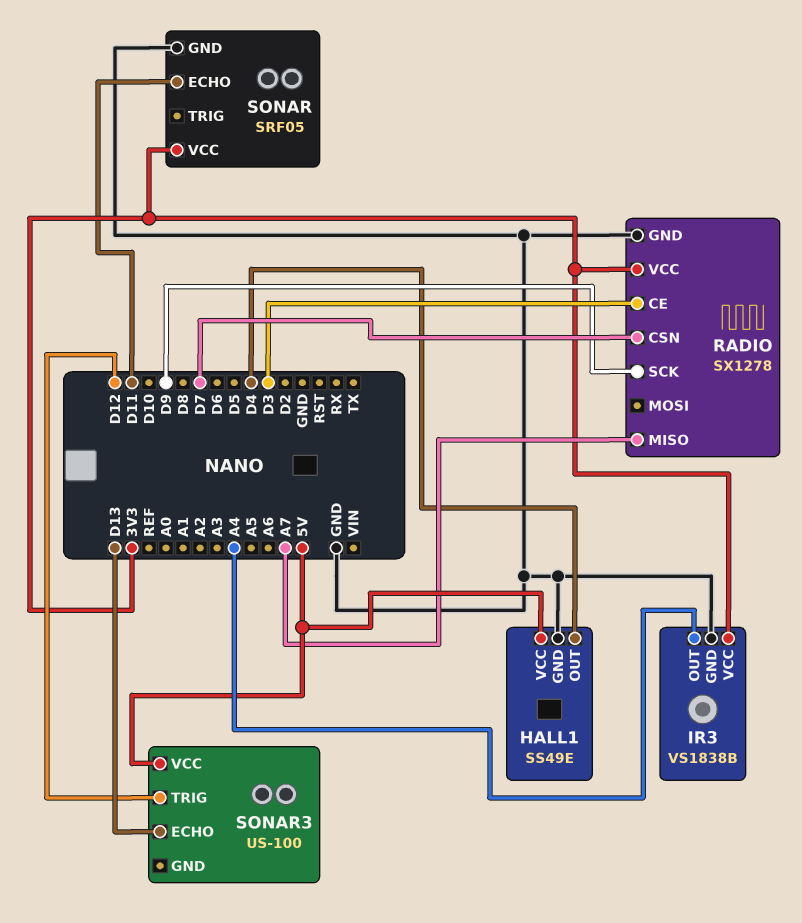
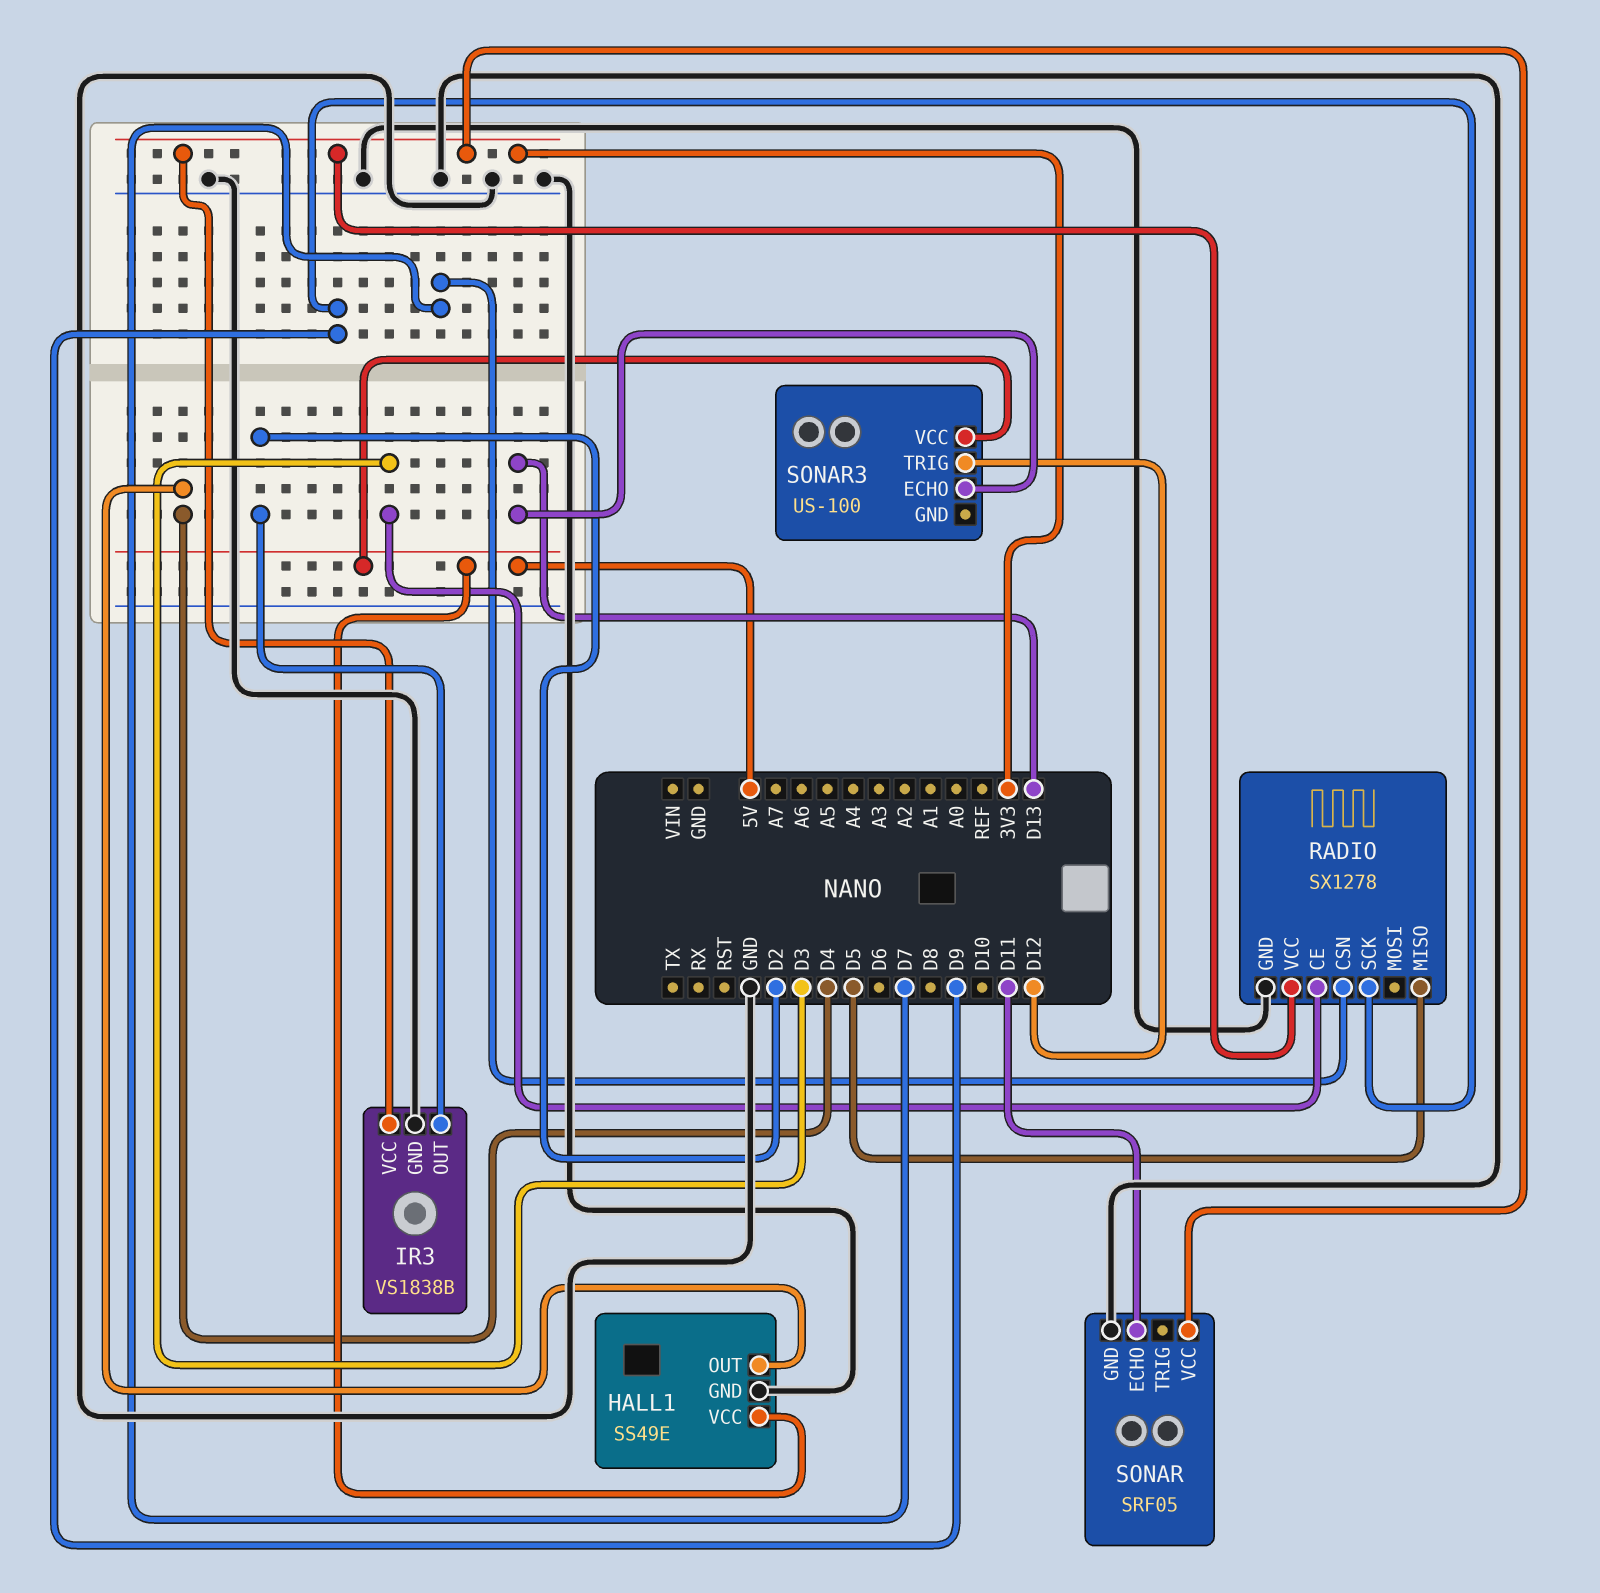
IR3 pin OUT: A4 -> D2
RADIO pin MISO: A7 -> D5

